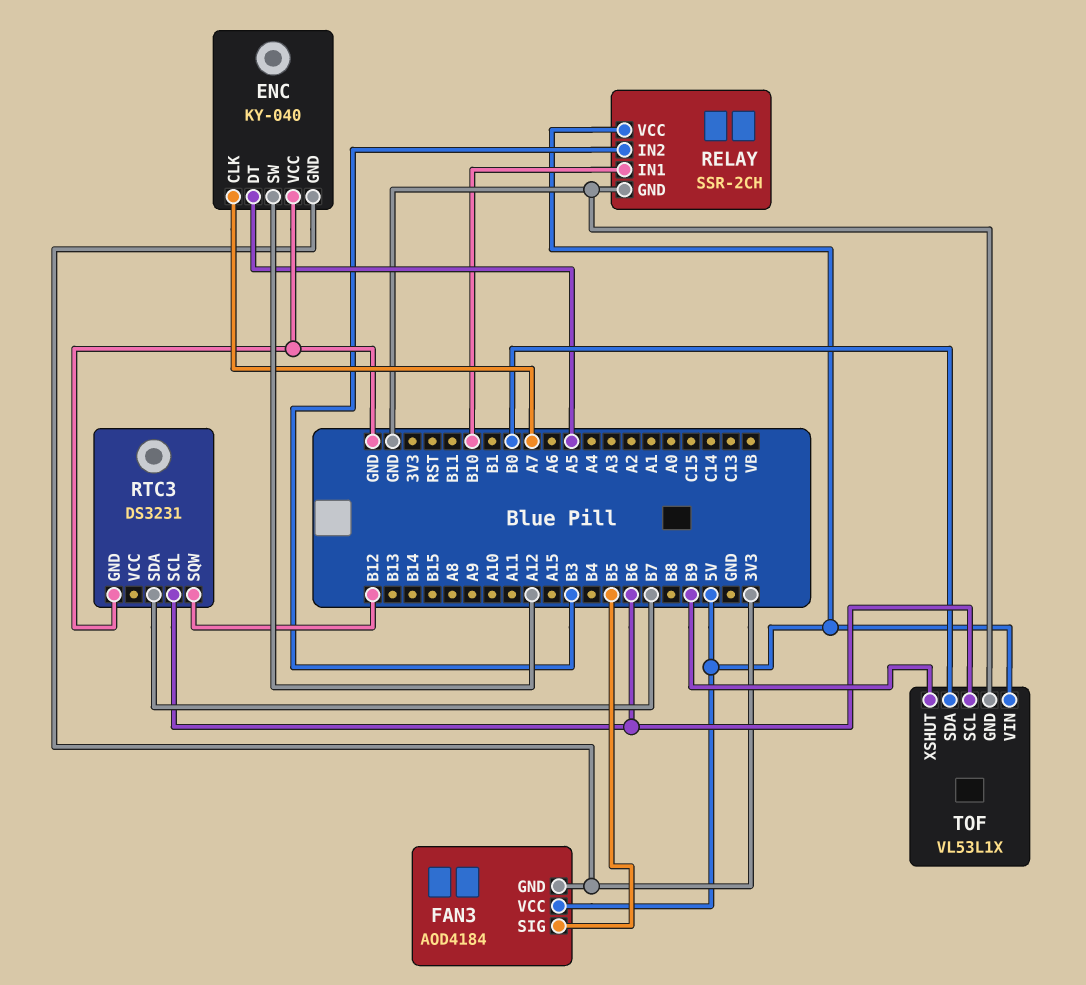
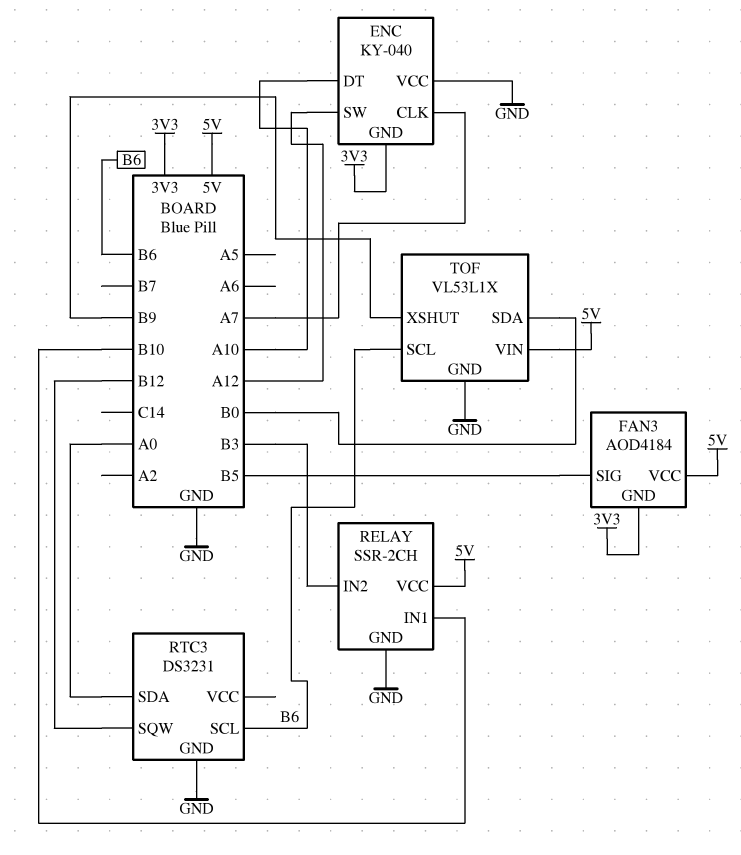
ENC pin DT: A5 -> A10
RTC3 pin SDA: B7 -> A0

